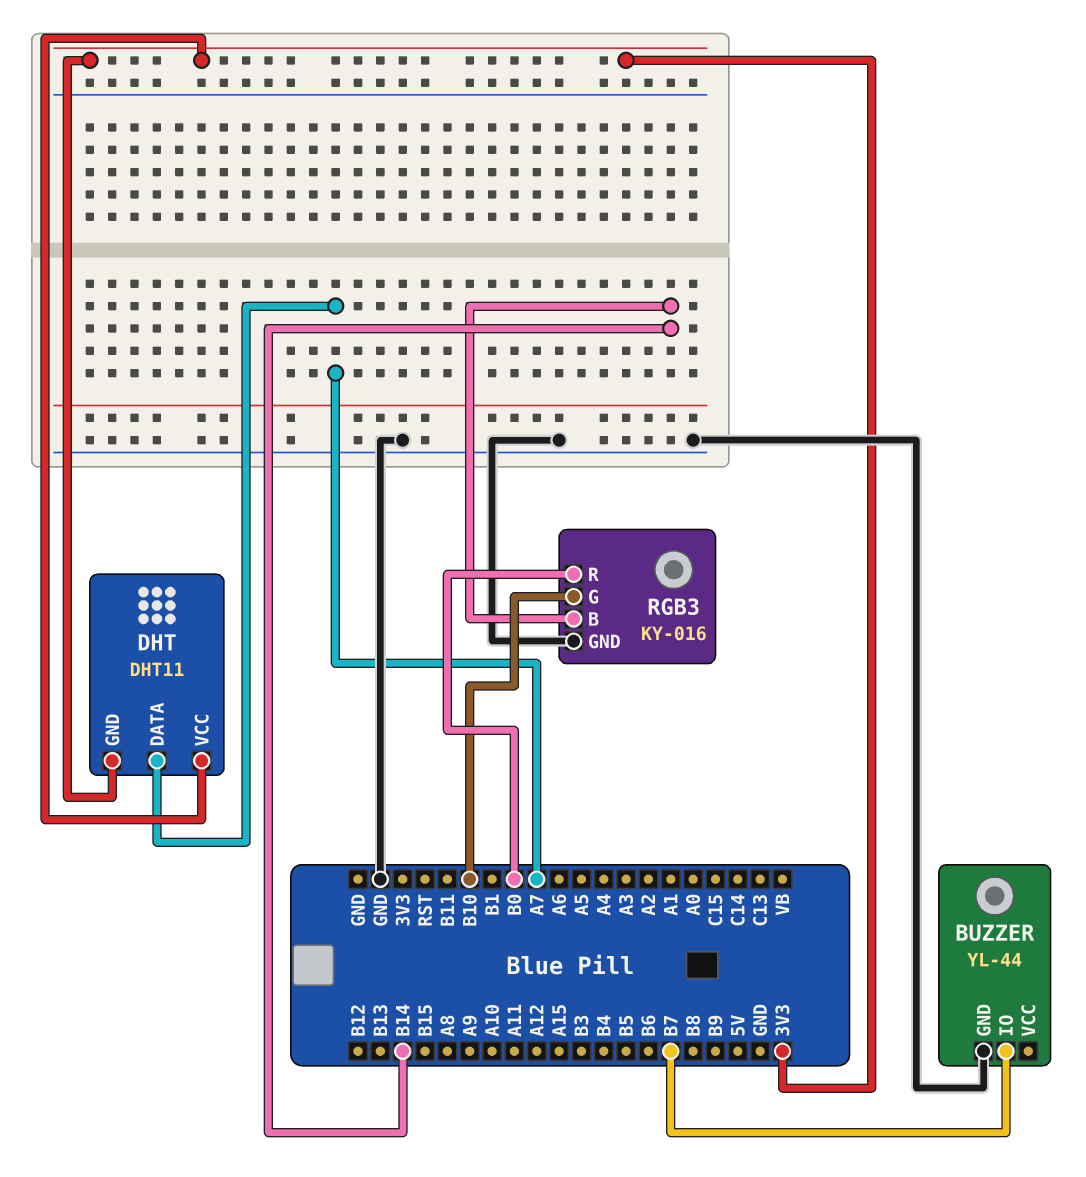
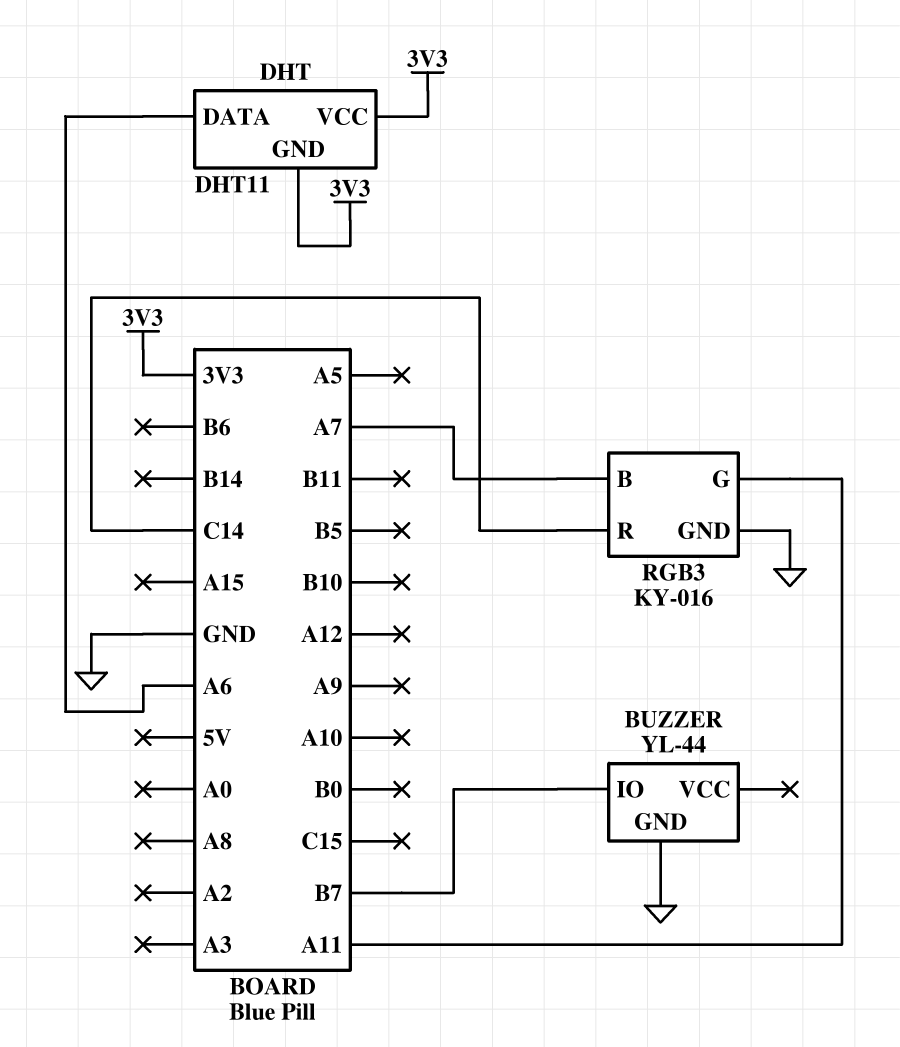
DHT pin DATA: A7 -> A6
RGB3 pin B: B14 -> A7
RGB3 pin G: B10 -> A11
RGB3 pin R: B0 -> C14

